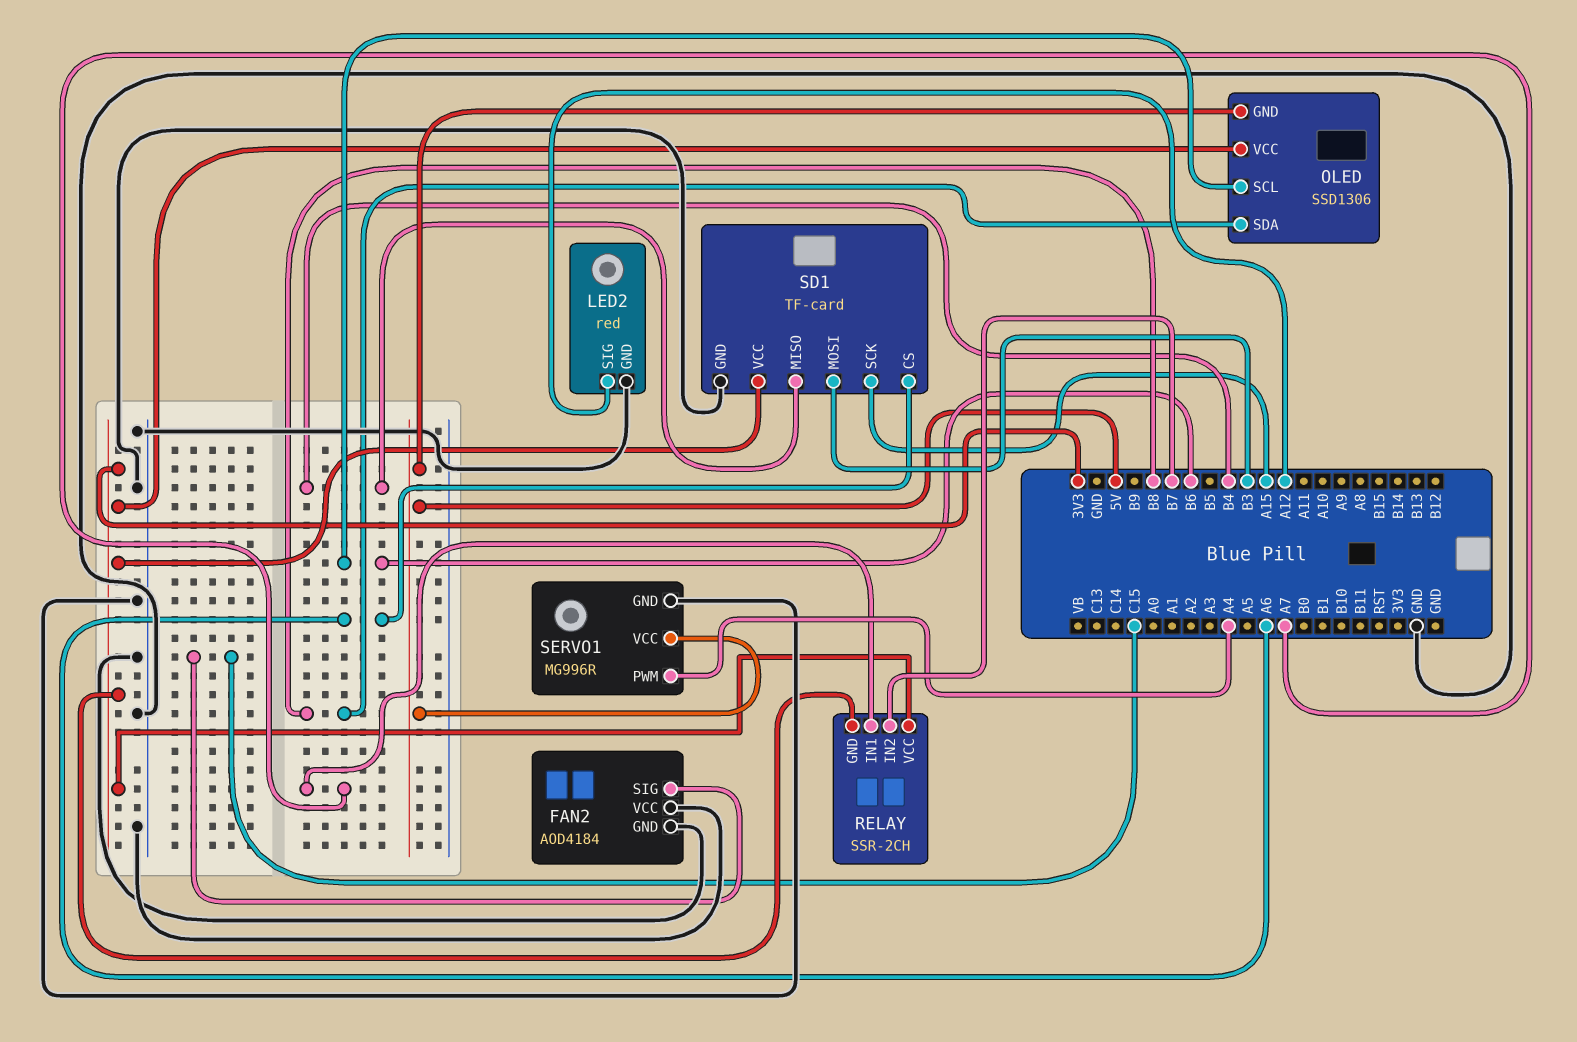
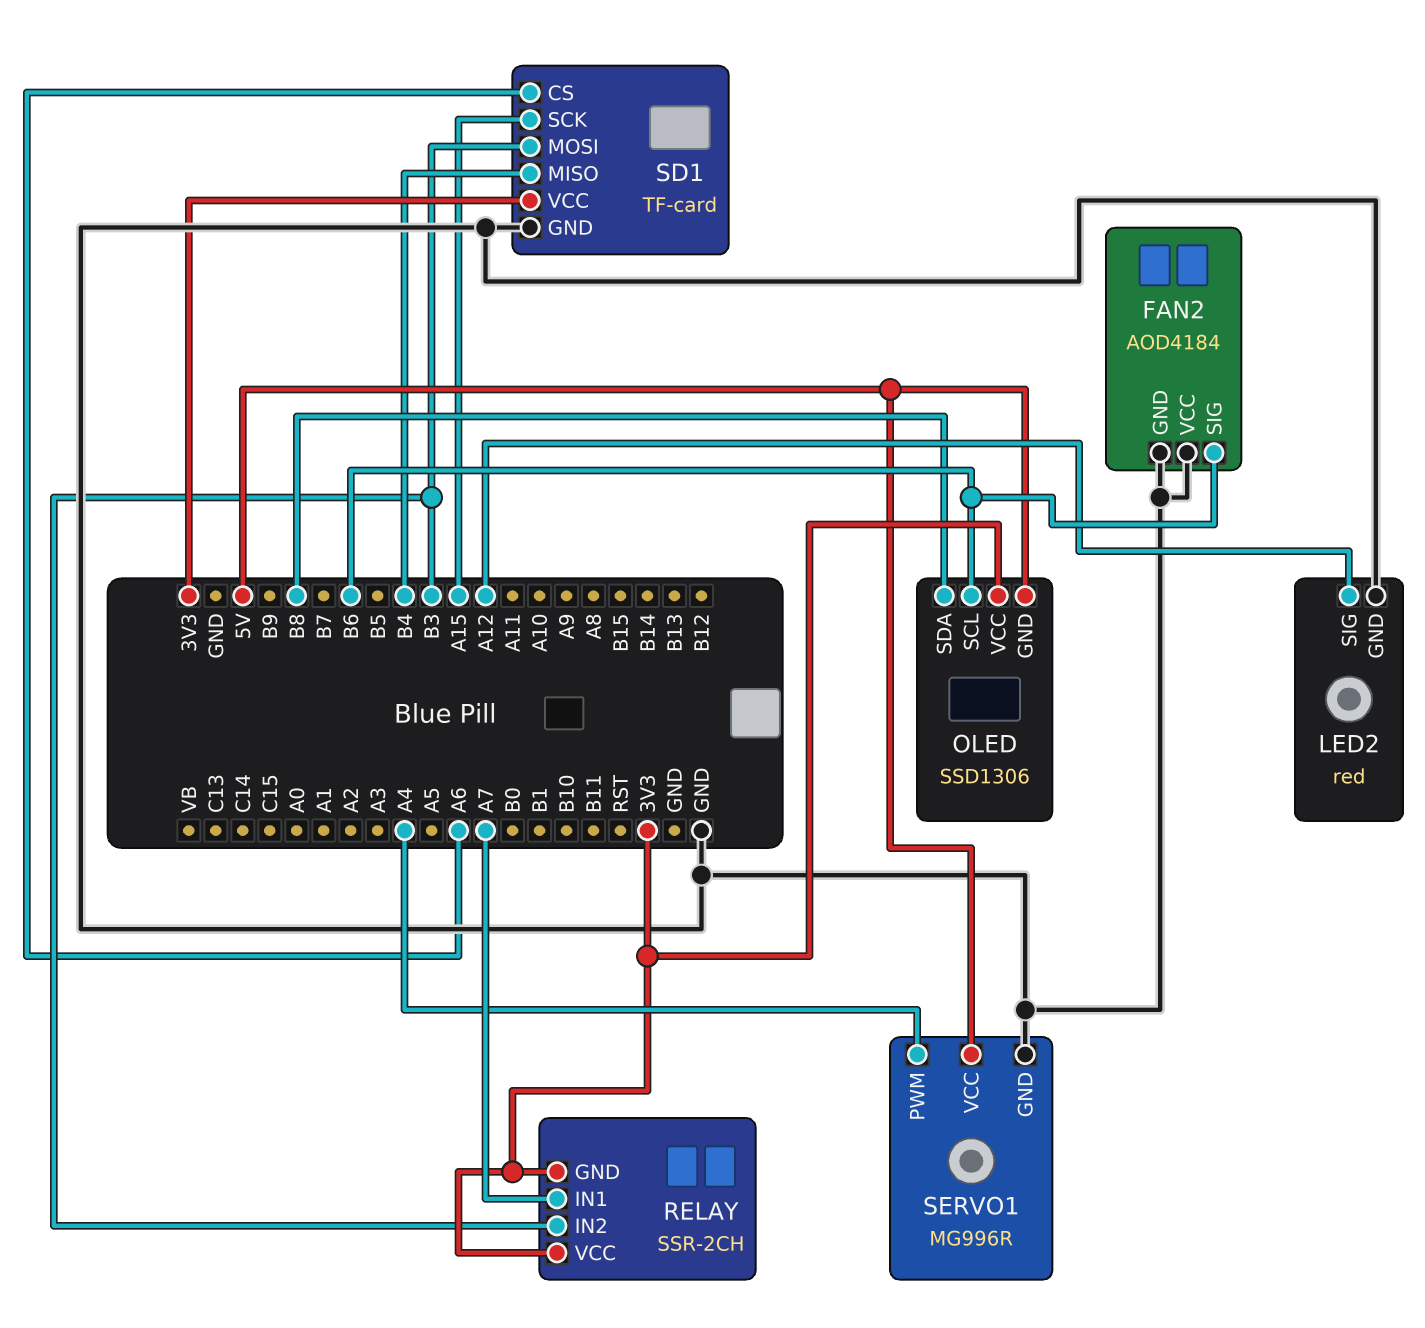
FAN2 pin SIG: C15 -> B6
RELAY pin IN2: B7 -> B3

